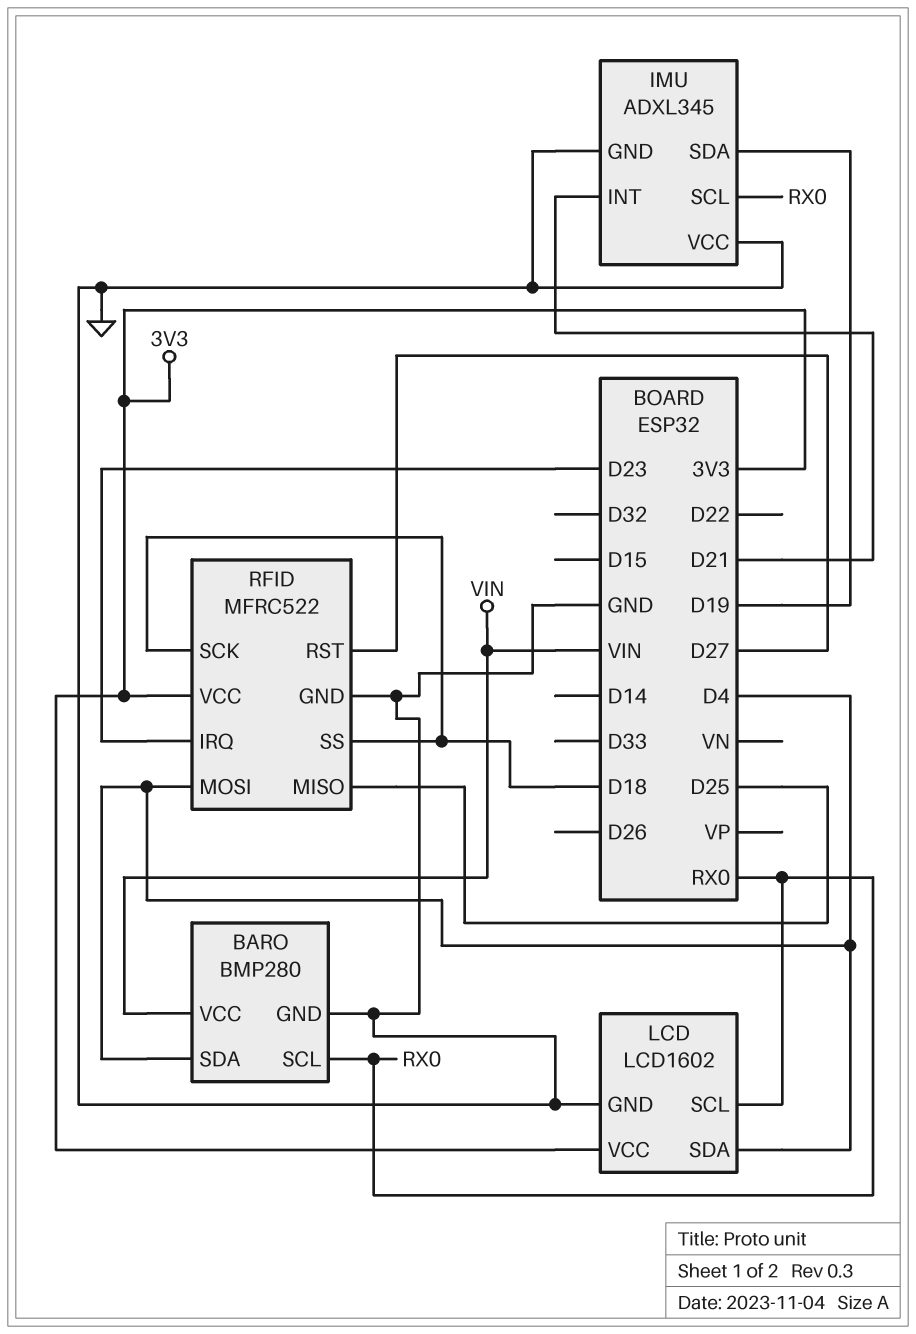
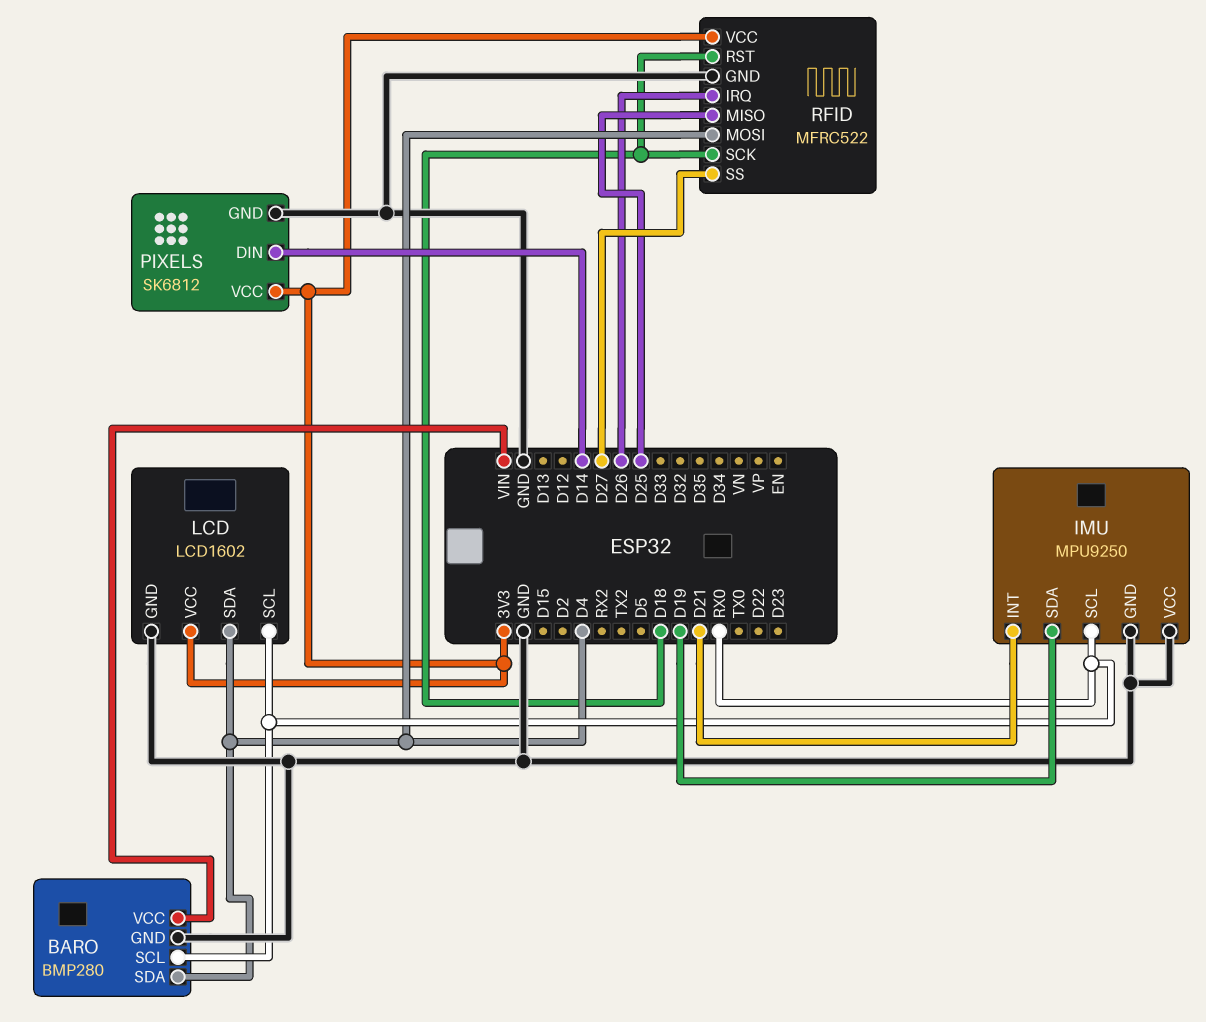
IMU: ADXL345 -> MPU9250
PIXELS: none -> SK6812
PIXELS pin DIN: none -> D14
PIXELS pin GND: none -> GND
PIXELS pin VCC: none -> 3V3
RFID pin IRQ: D23 -> D26
RFID pin RST: D27 -> D18
RFID pin SS: D18 -> D27

